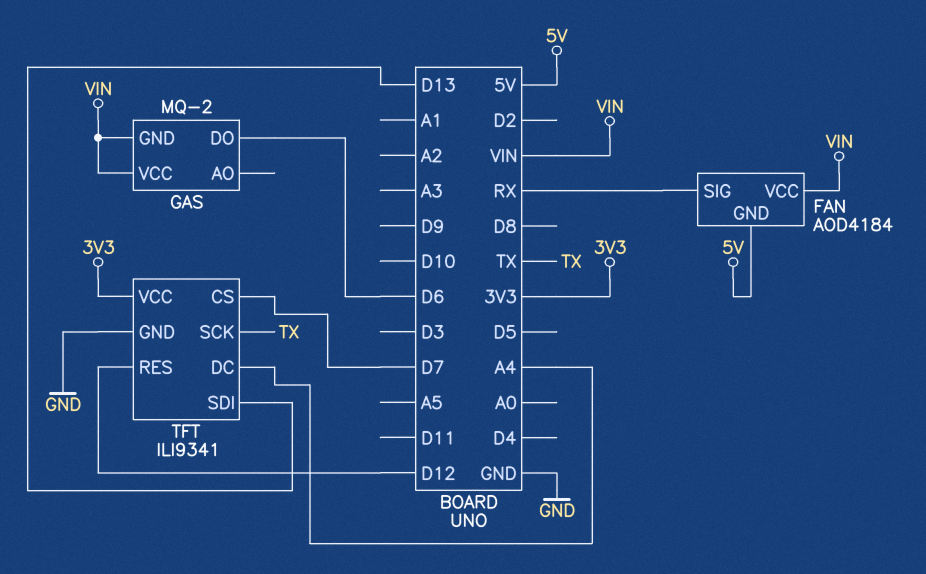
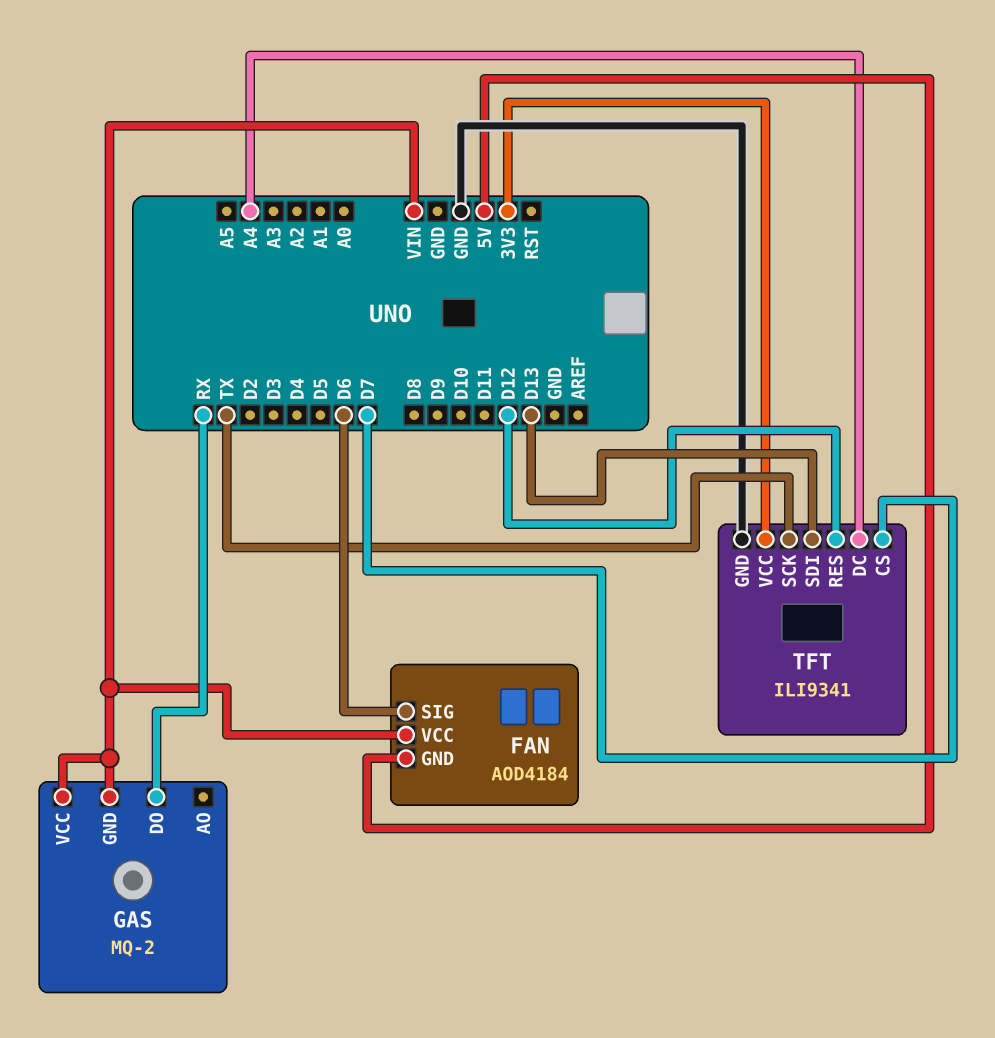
FAN pin SIG: RX -> D6
GAS pin DO: D6 -> RX

